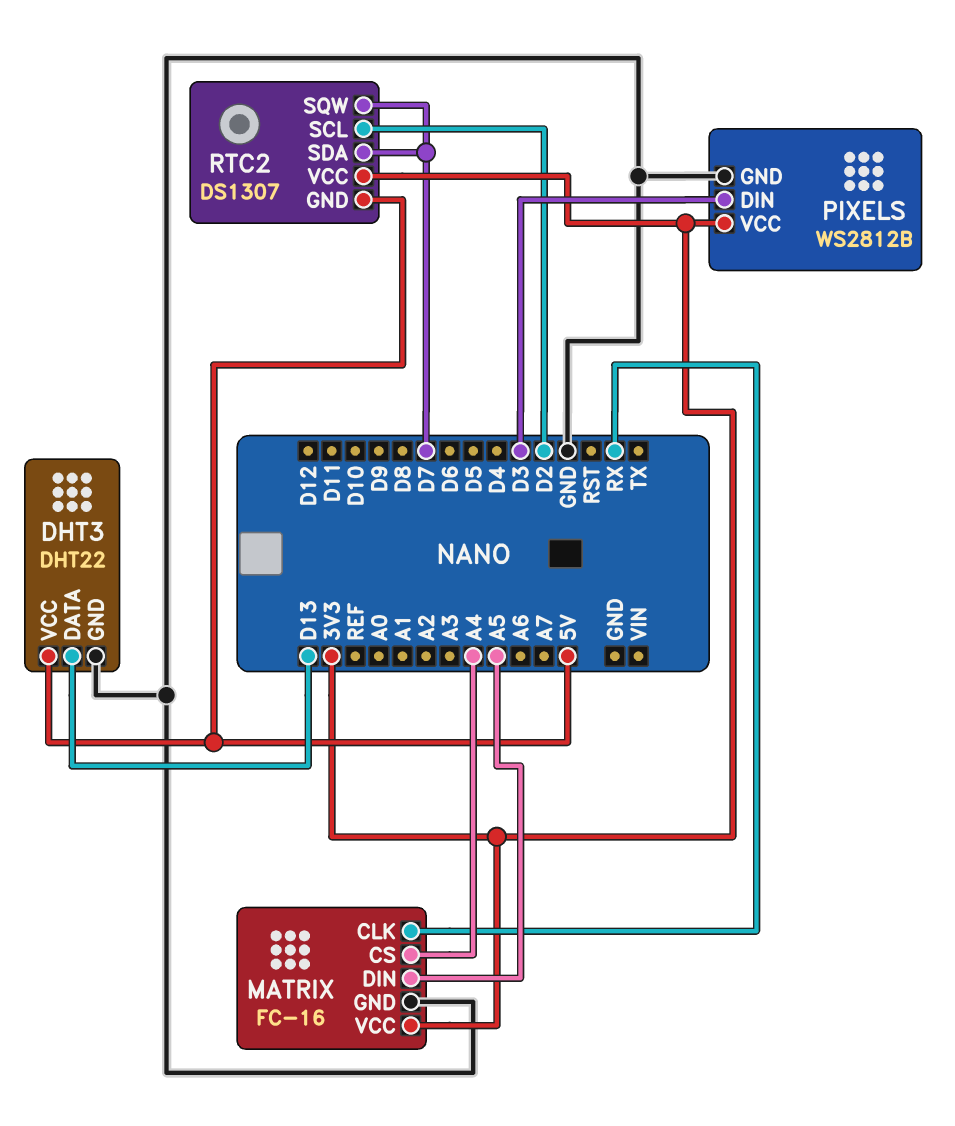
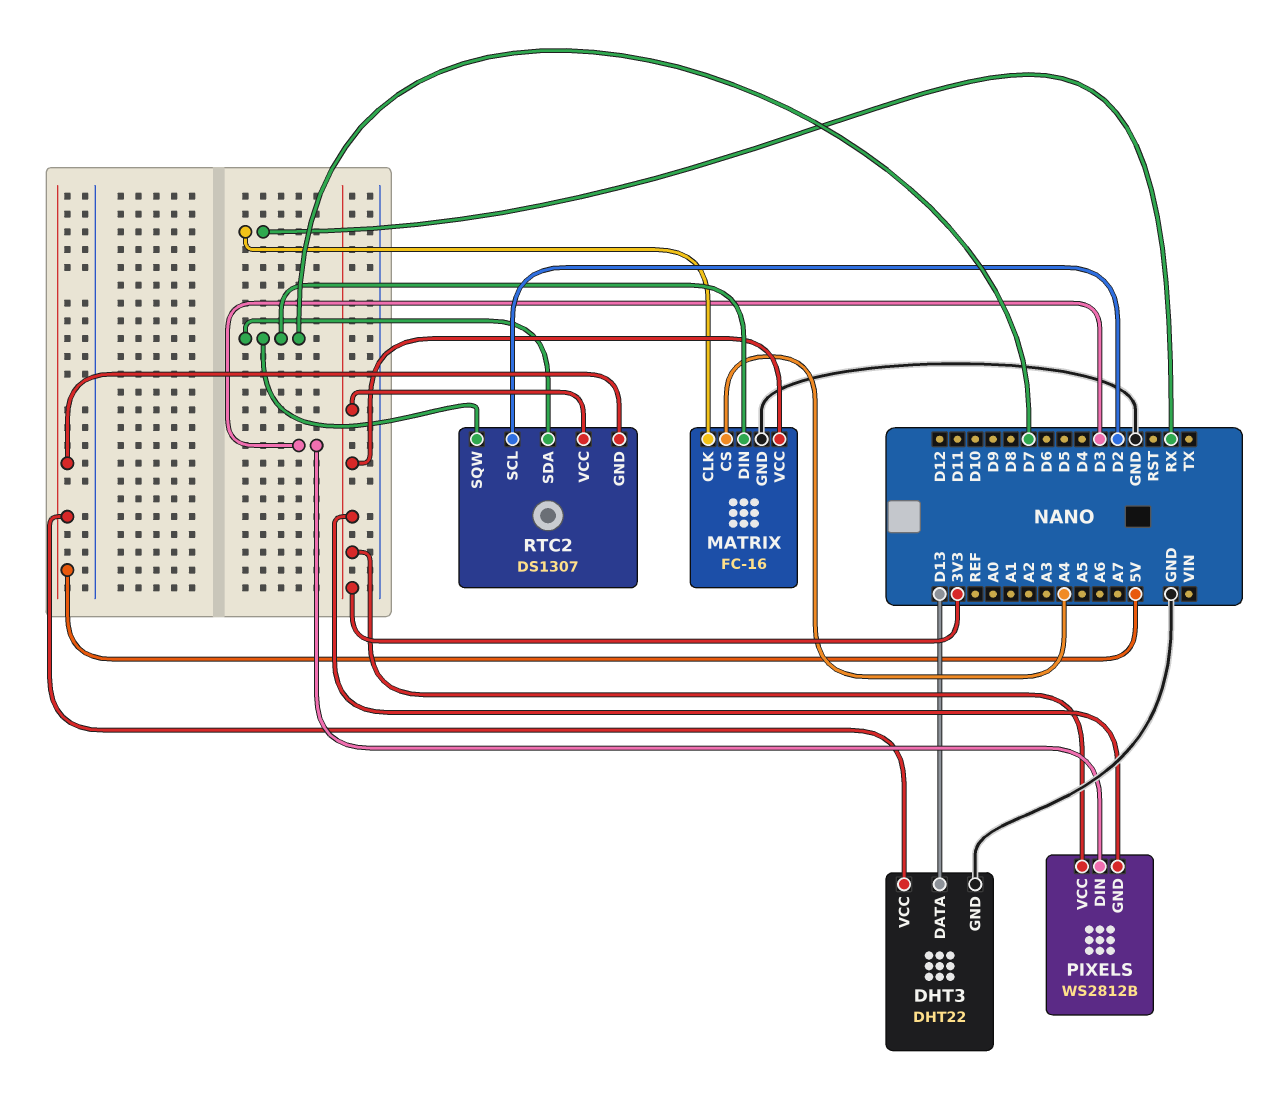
MATRIX pin DIN: A5 -> D7
PIXELS pin GND: GND -> 3V3

